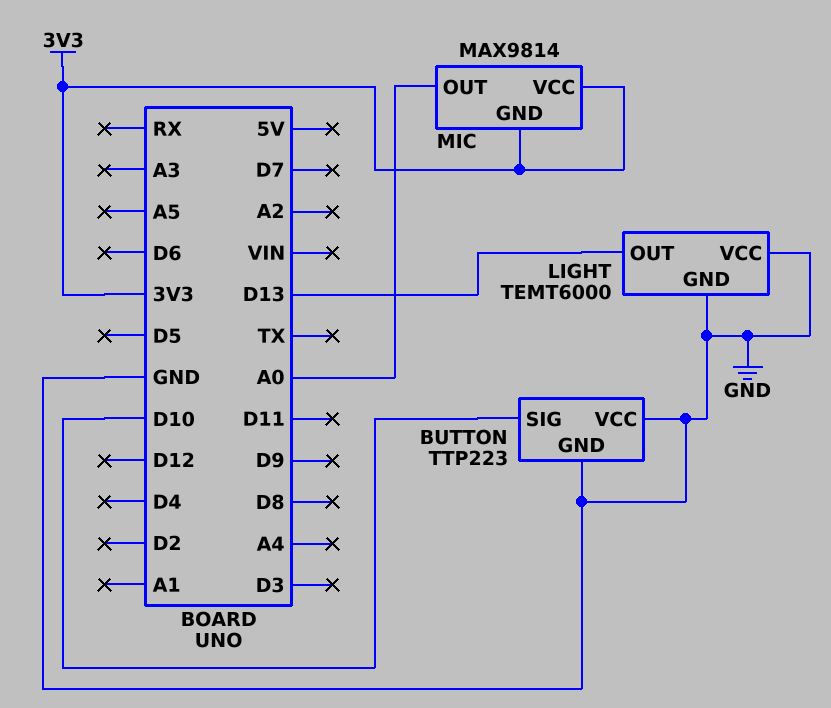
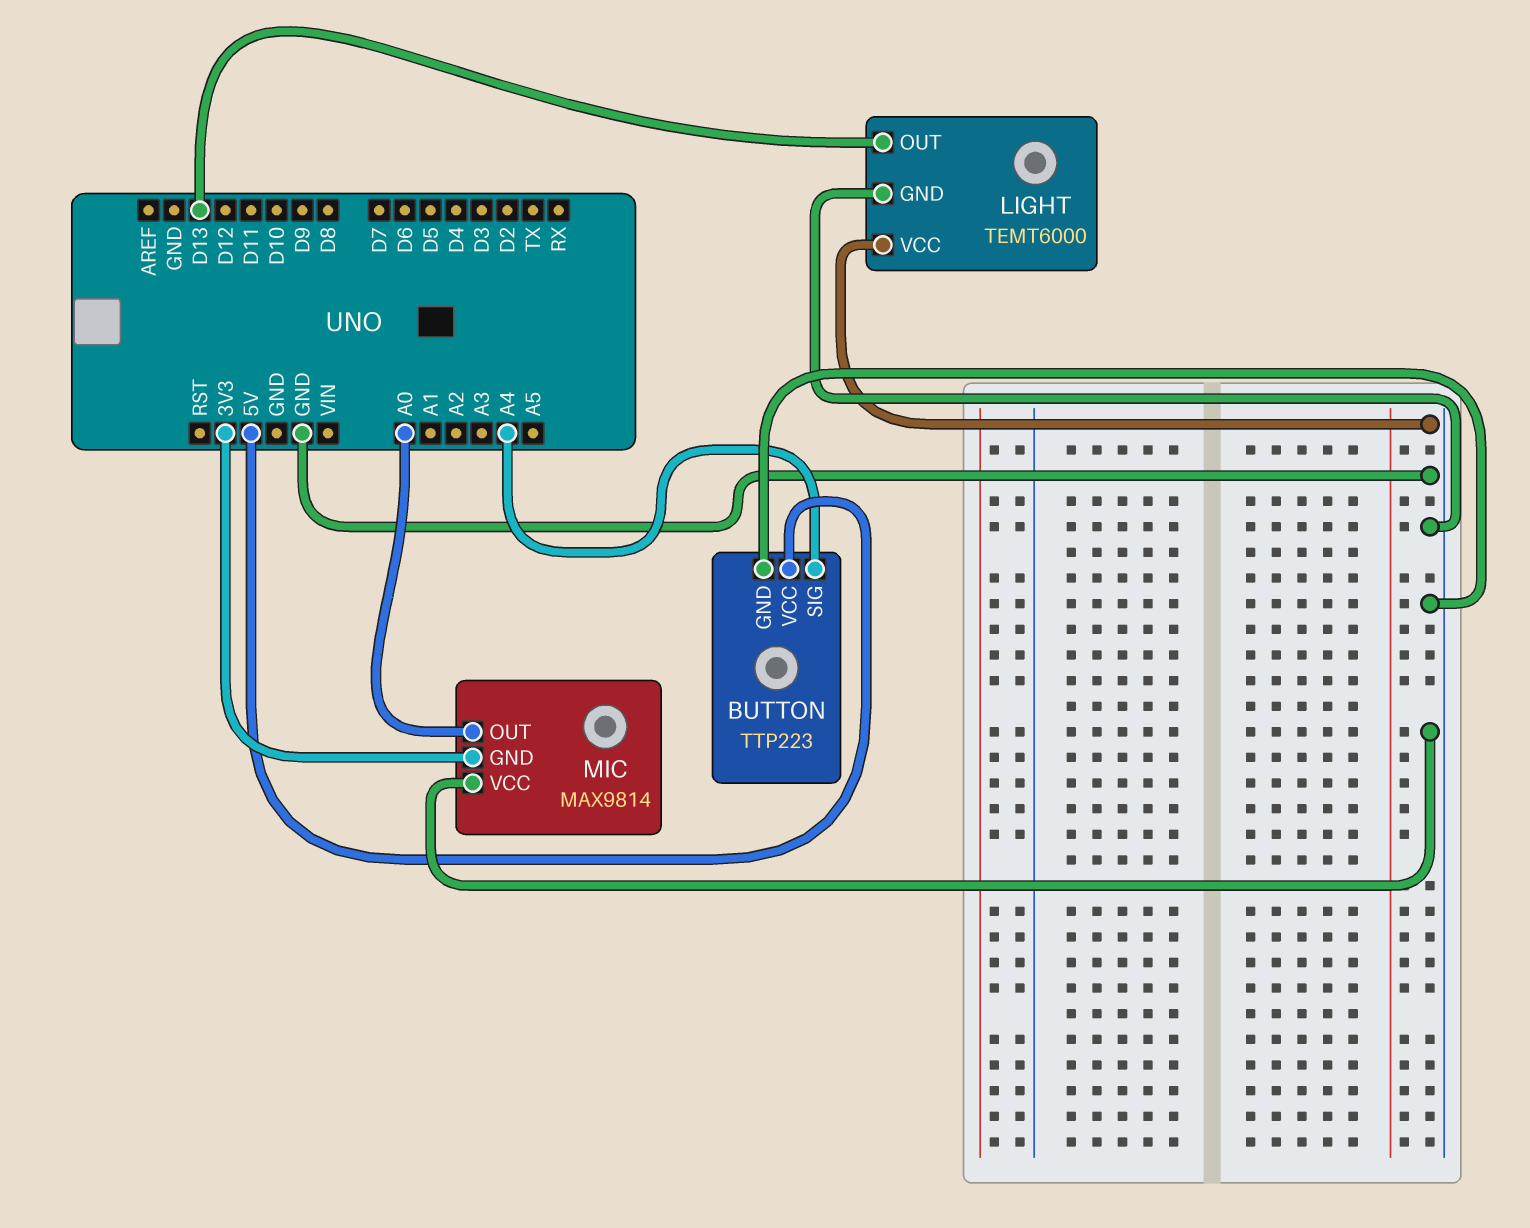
BUTTON pin SIG: D10 -> A4
BUTTON pin VCC: GND -> 5V
MIC pin VCC: 3V3 -> GND

